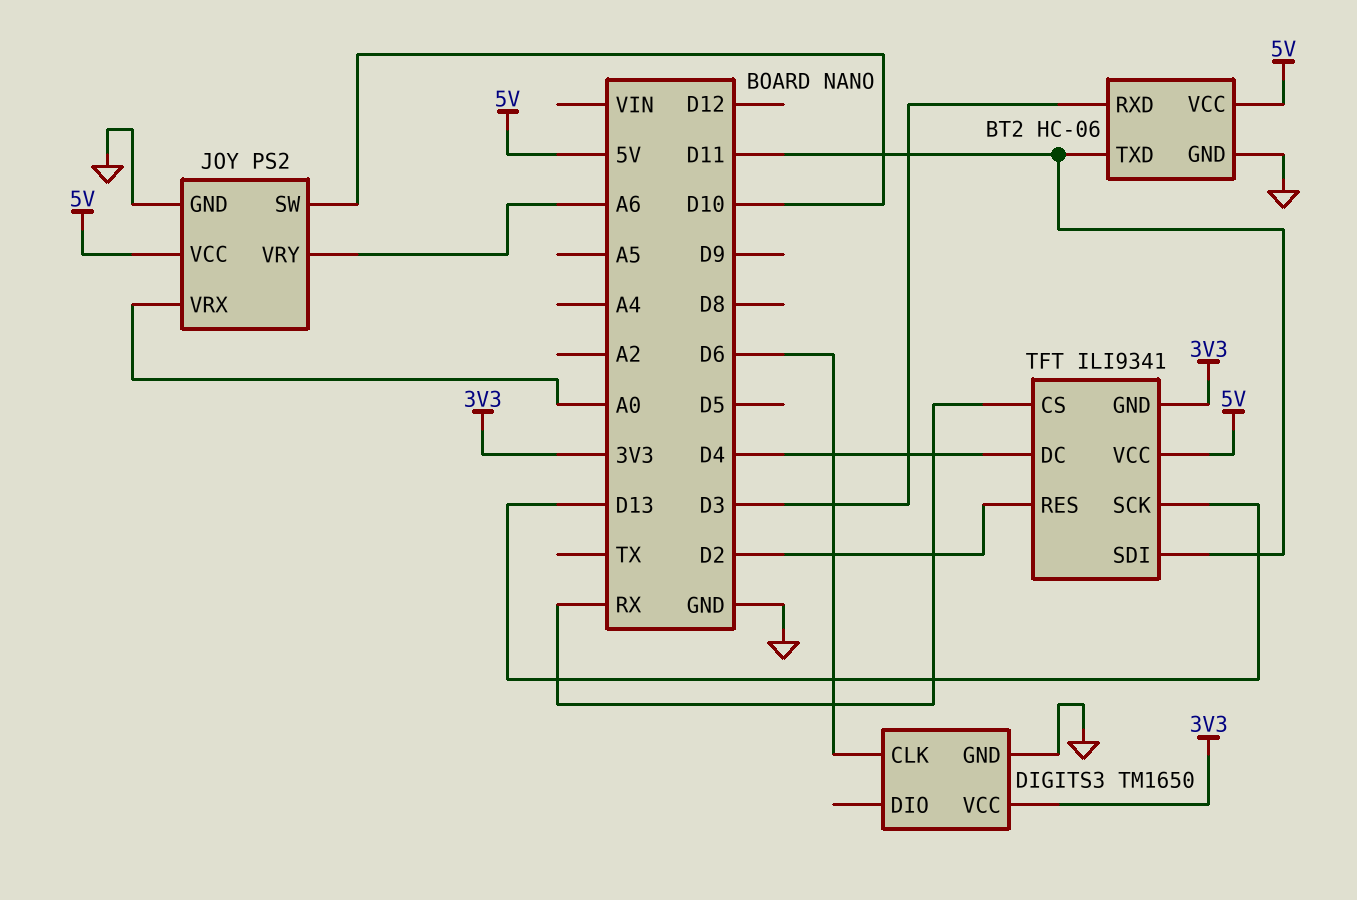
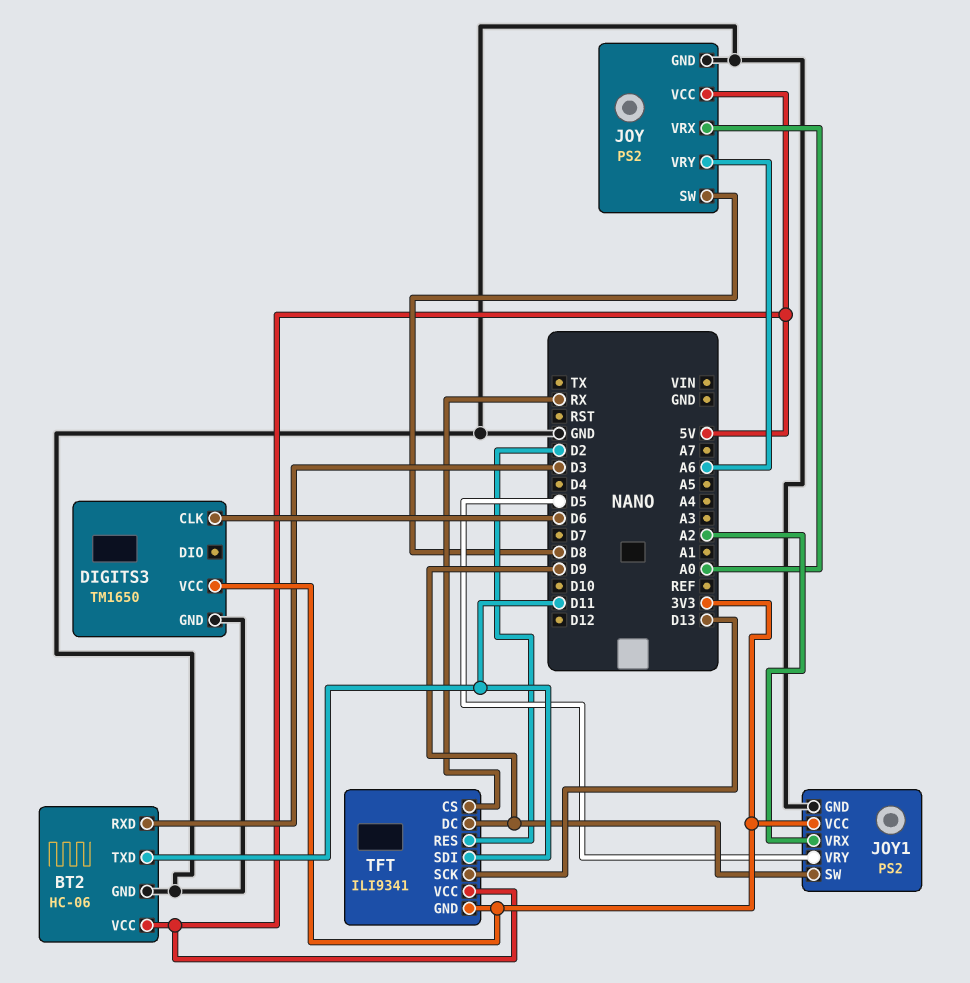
JOY pin SW: D10 -> D8
JOY1: none -> PS2
JOY1 pin GND: none -> GND
JOY1 pin SW: none -> D9
JOY1 pin VCC: none -> 3V3
JOY1 pin VRX: none -> A2
JOY1 pin VRY: none -> D5
TFT pin DC: D4 -> D9

